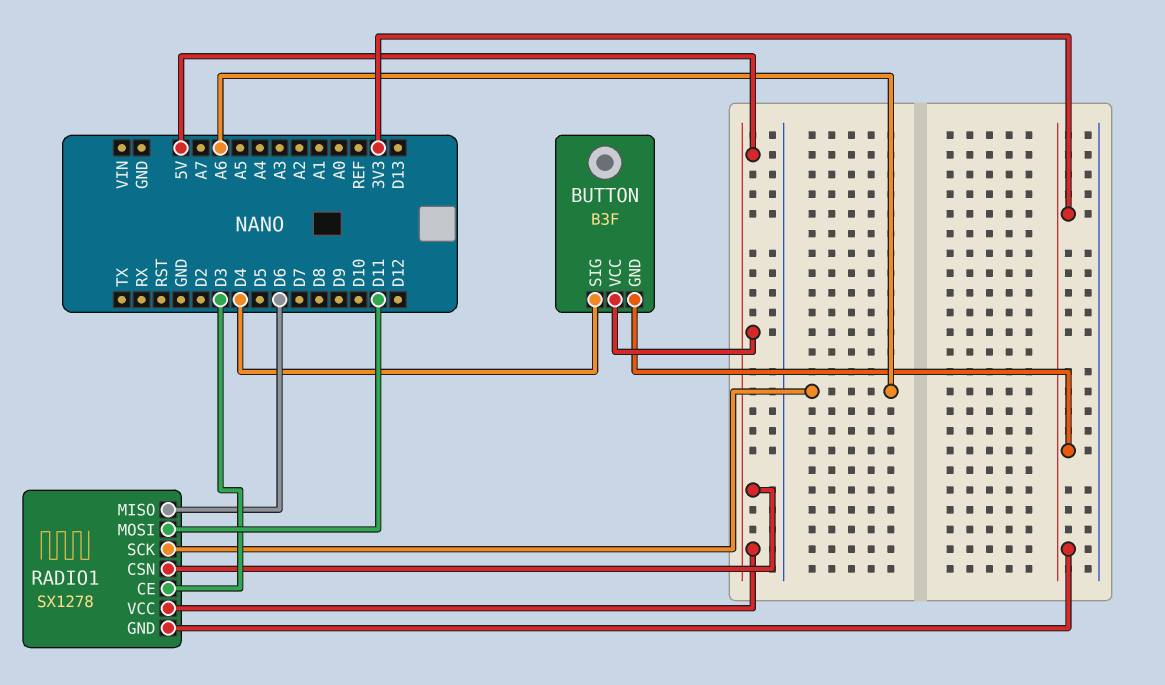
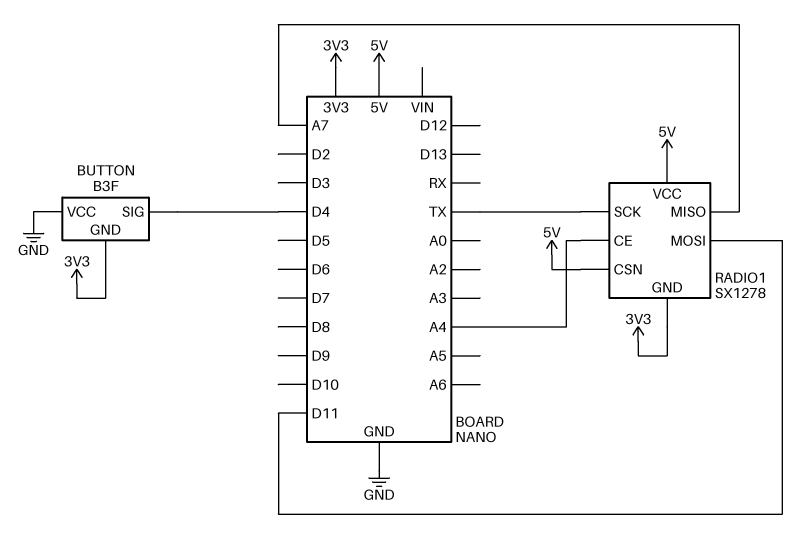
BUTTON pin VCC: 5V -> GND
RADIO1 pin CE: D3 -> A4
RADIO1 pin MISO: D6 -> A7
RADIO1 pin SCK: A6 -> TX

